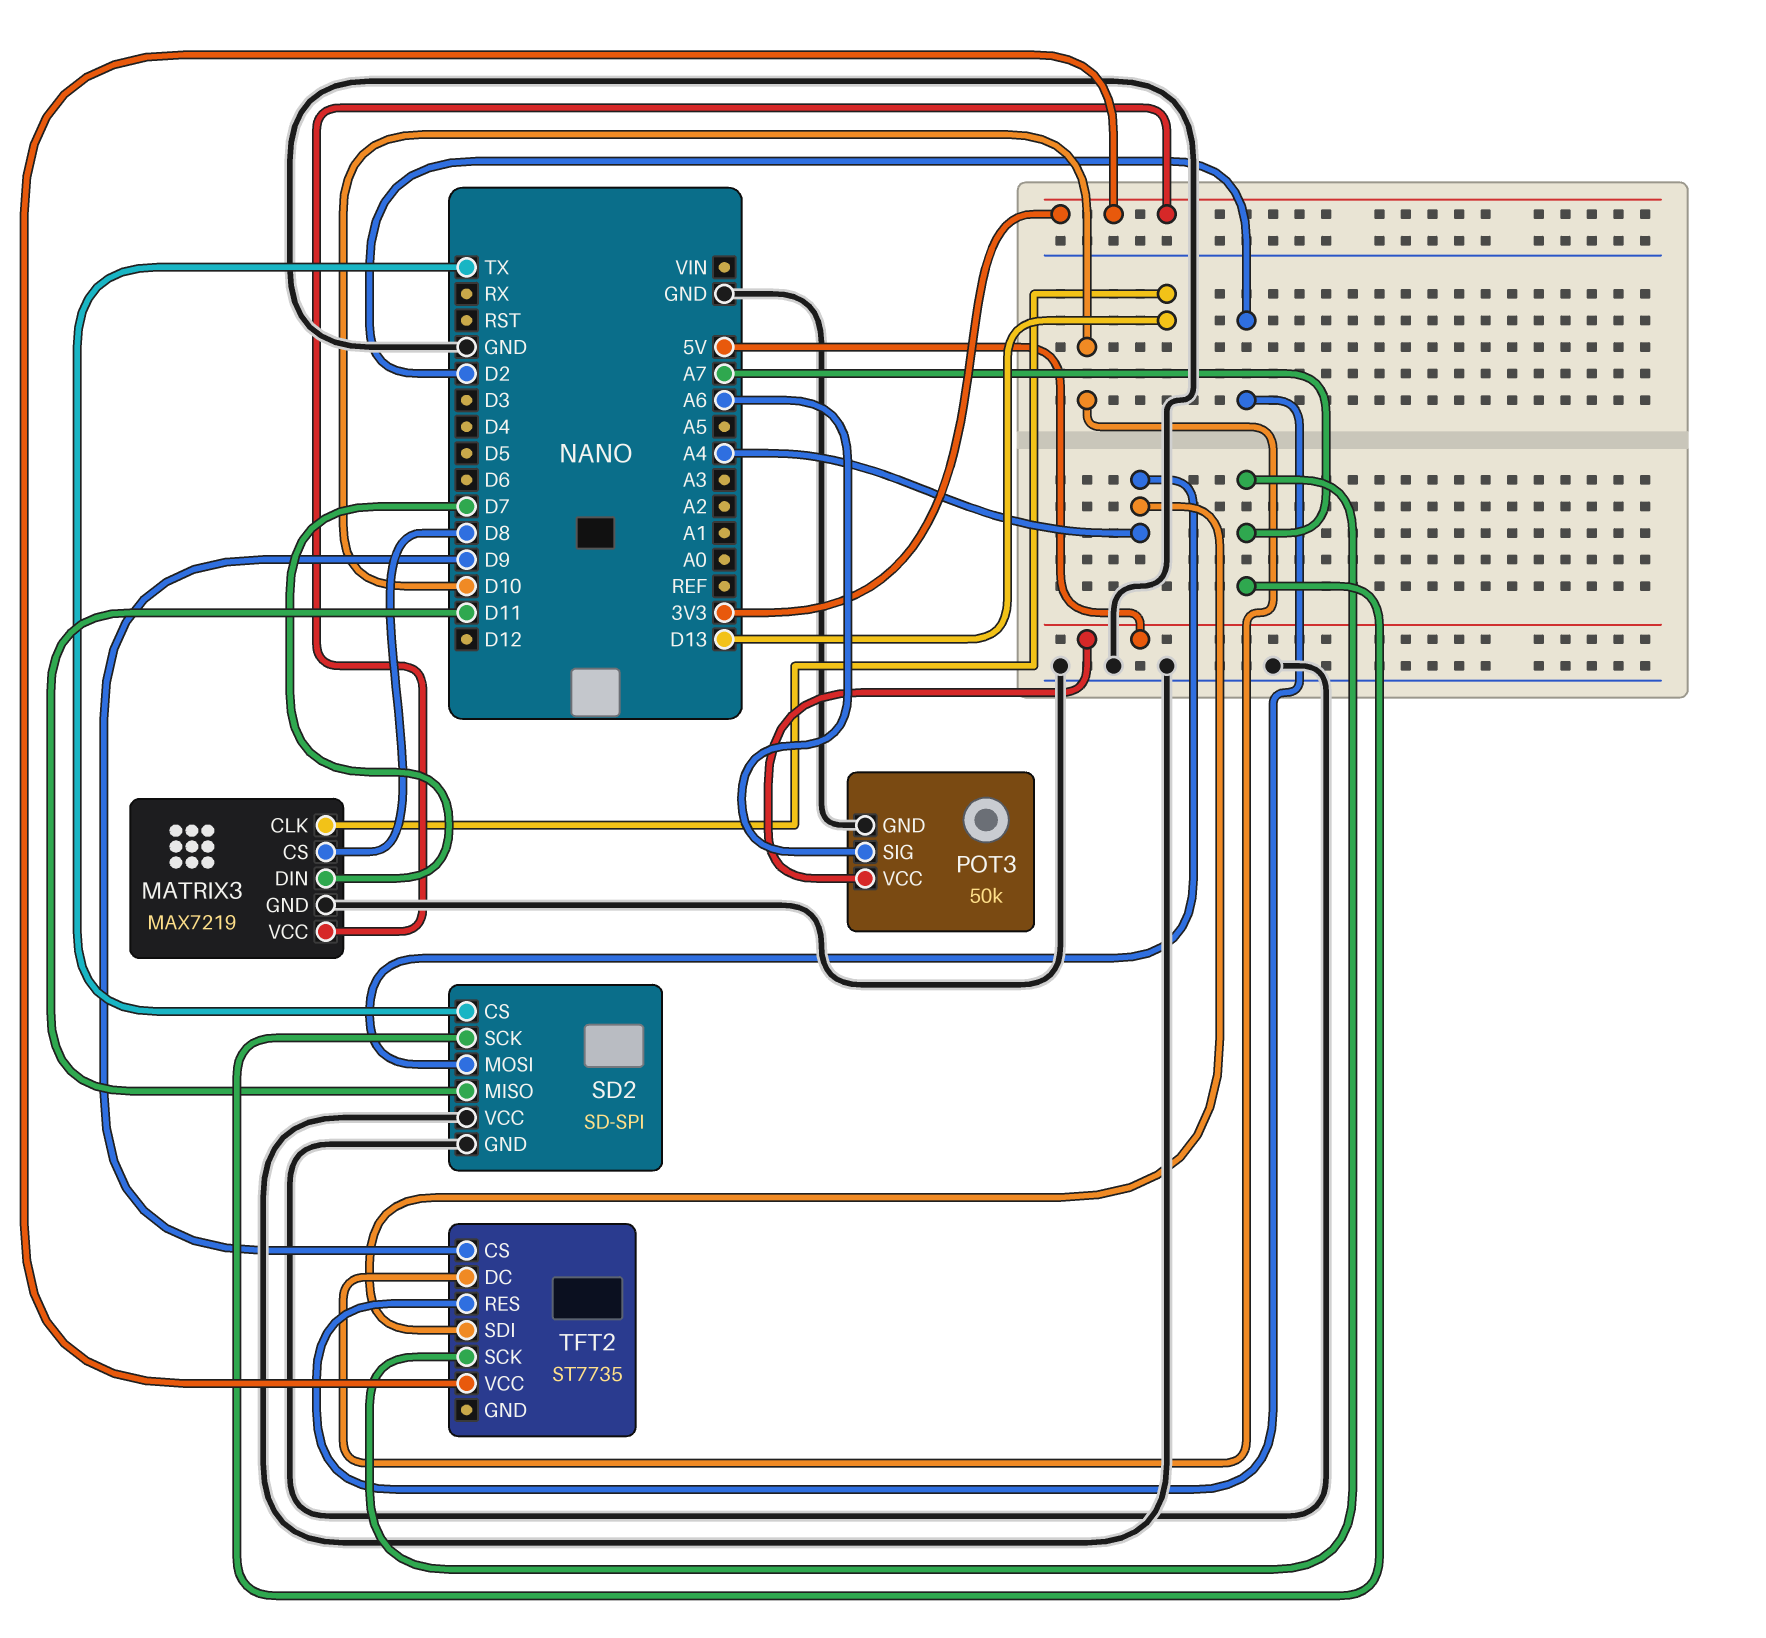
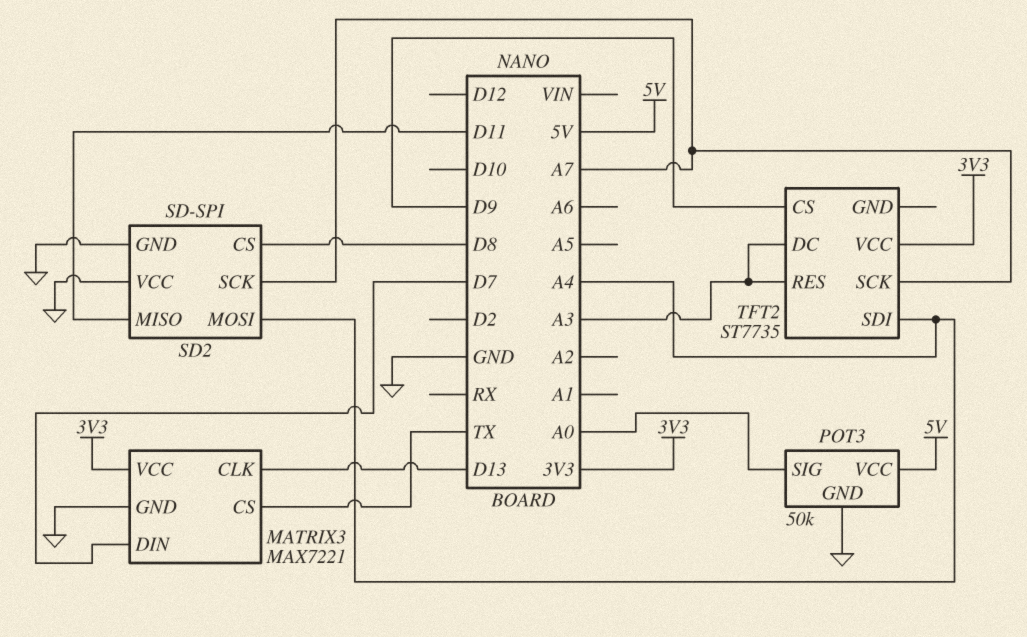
MATRIX3: MAX7219 -> MAX7221
MATRIX3 pin CS: D8 -> TX
POT3 pin SIG: A6 -> A0
SD2 pin CS: TX -> D8
TFT2 pin DC: D10 -> A3
TFT2 pin RES: D2 -> A3

